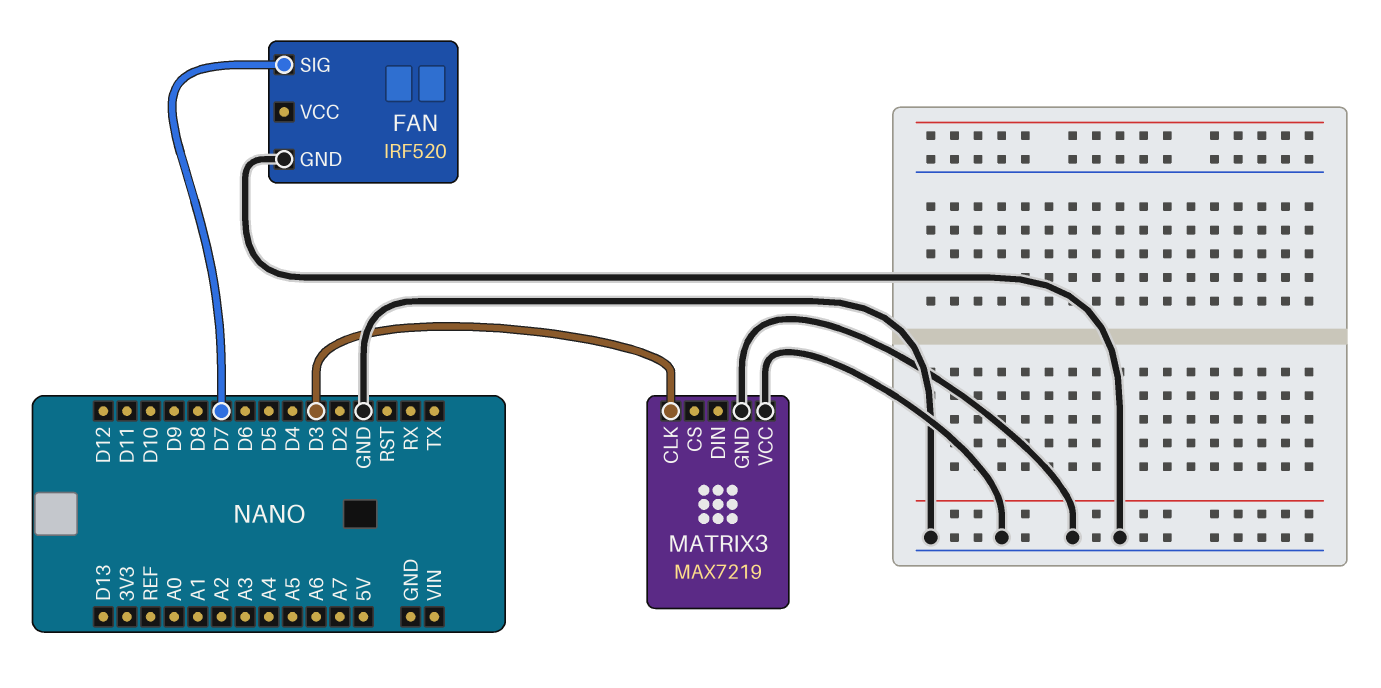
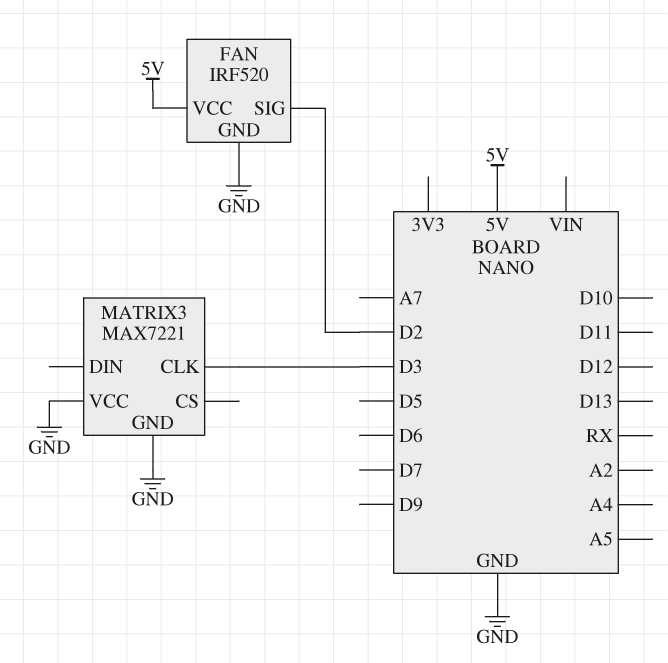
FAN pin SIG: D7 -> D2
FAN pin VCC: none -> 5V
MATRIX3: MAX7219 -> MAX7221

